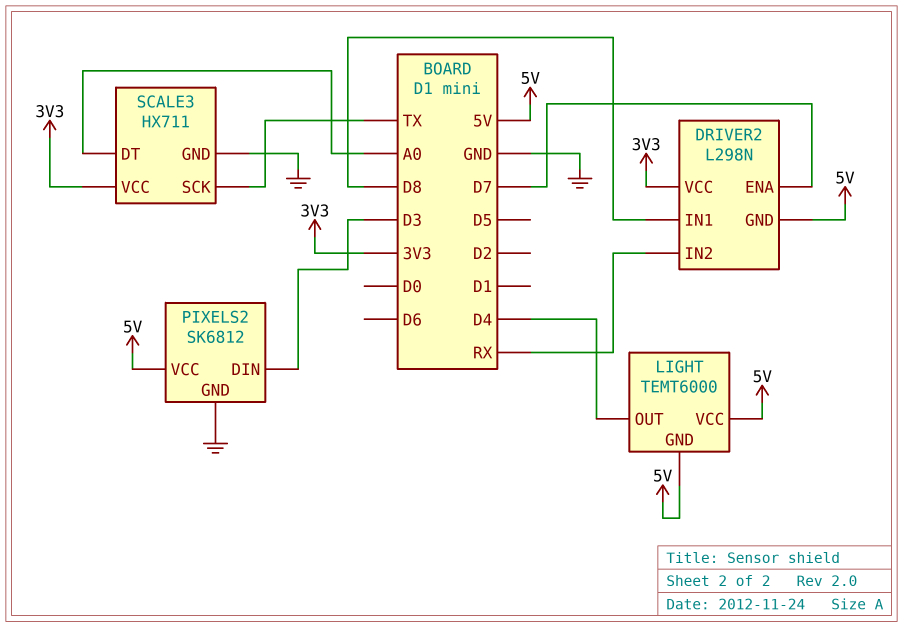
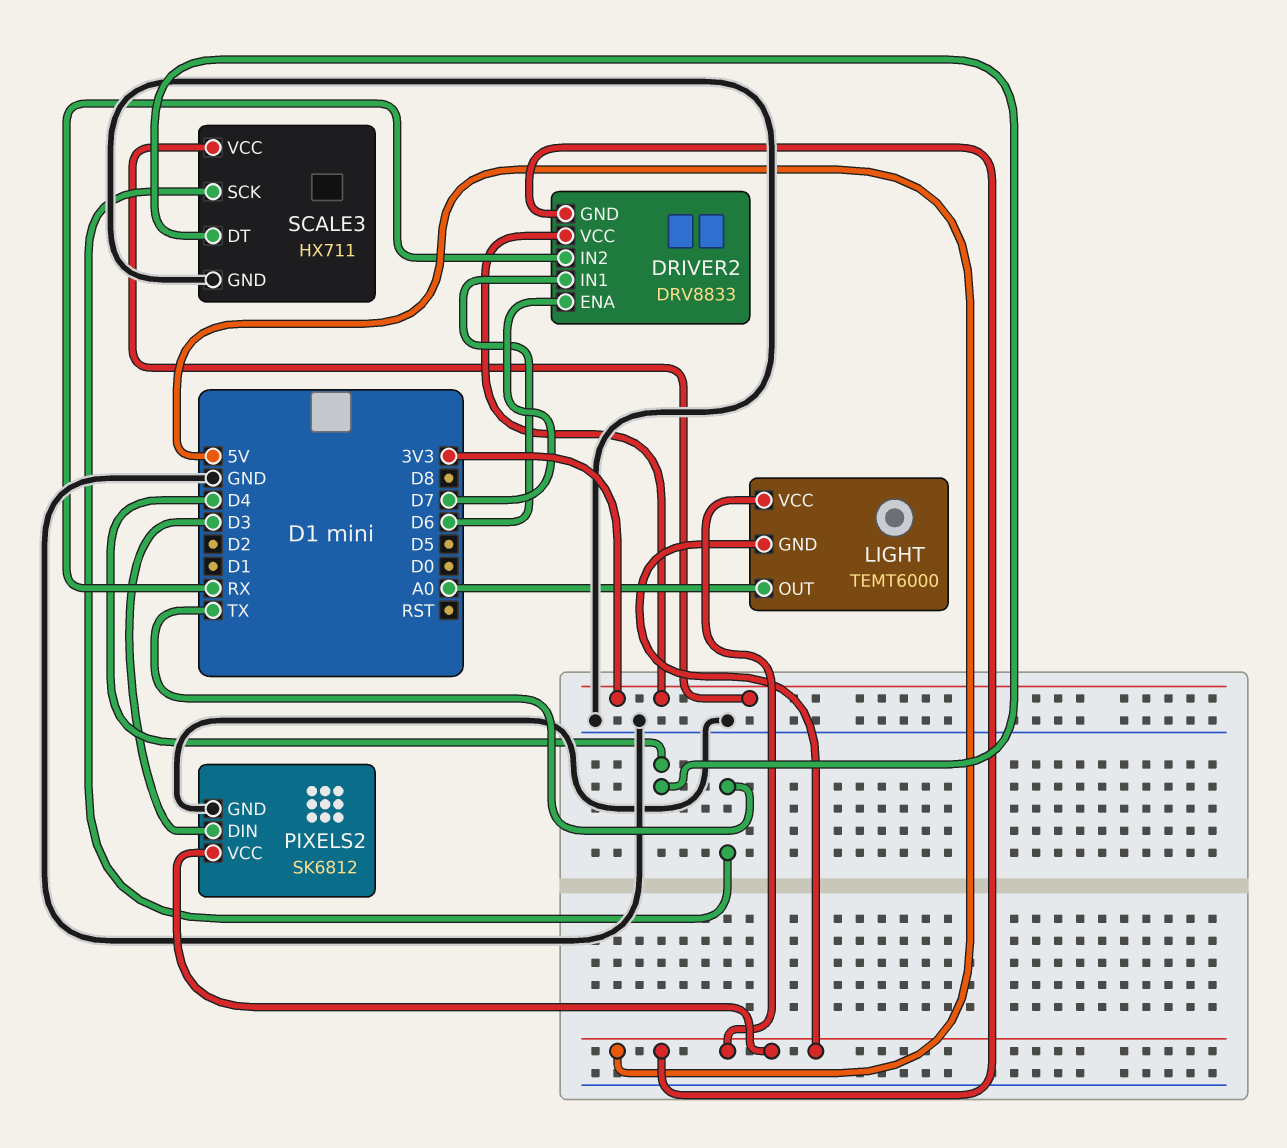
DRIVER2: L298N -> DRV8833
DRIVER2 pin IN1: D8 -> D6
LIGHT pin OUT: D4 -> A0
SCALE3 pin DT: A0 -> D4

